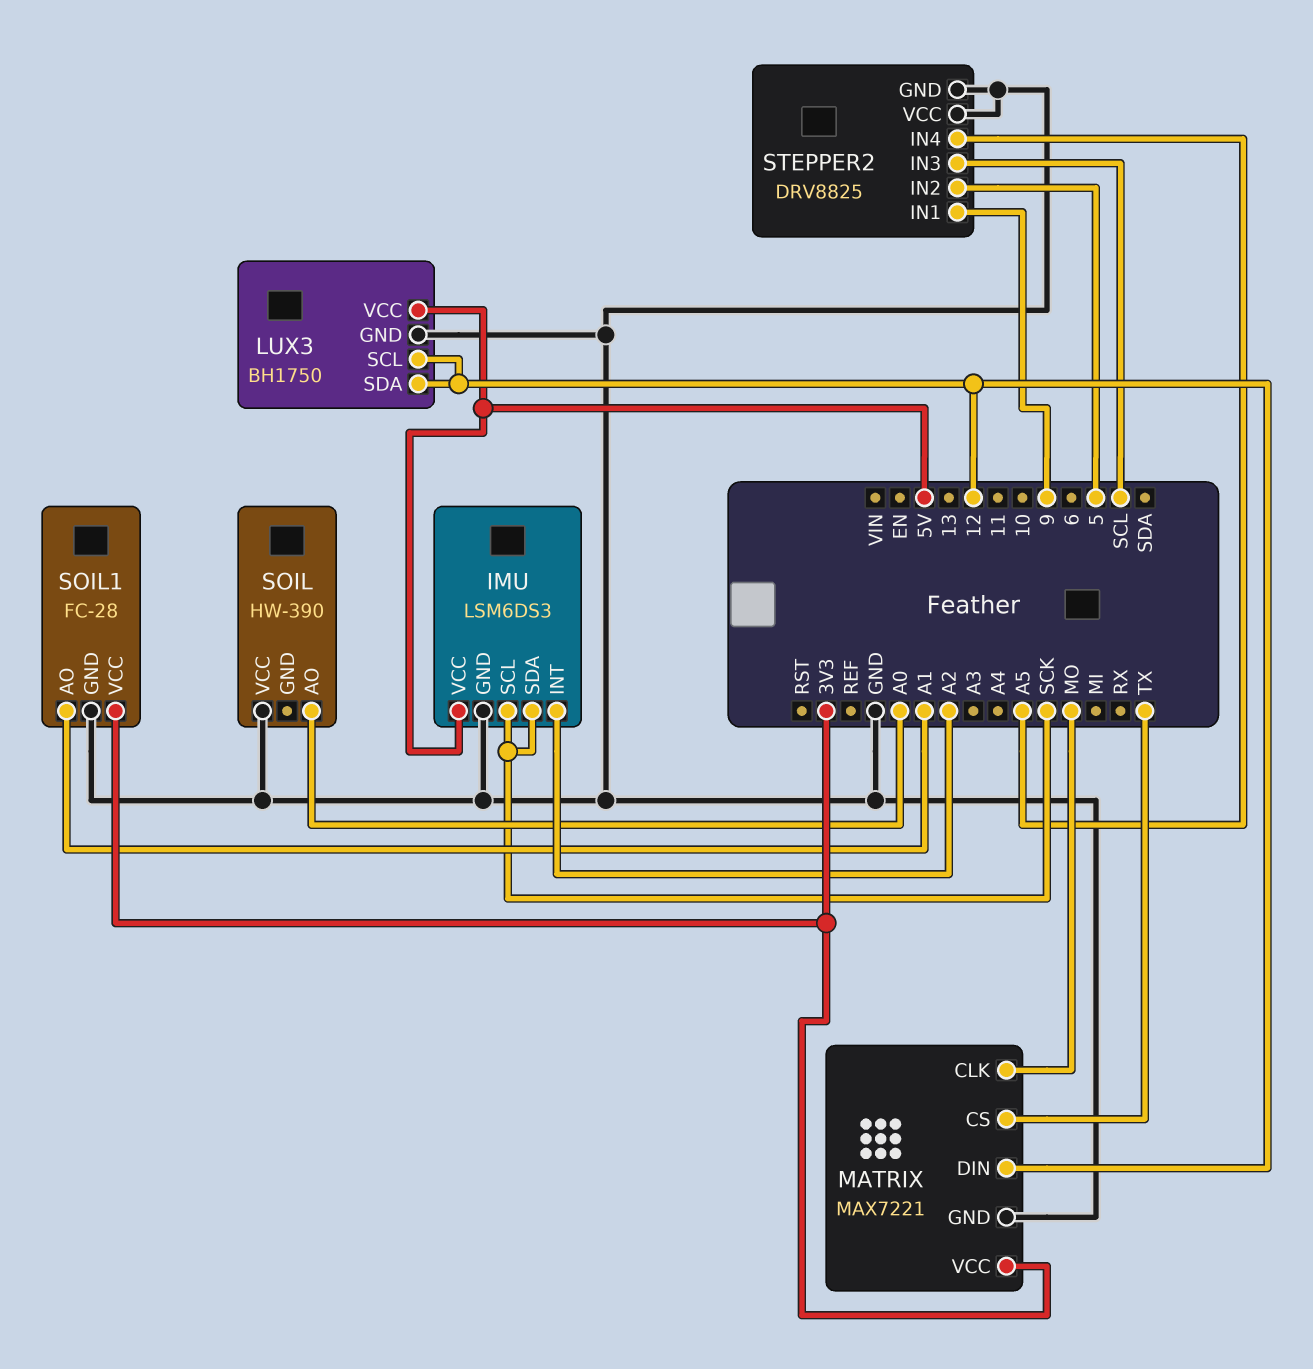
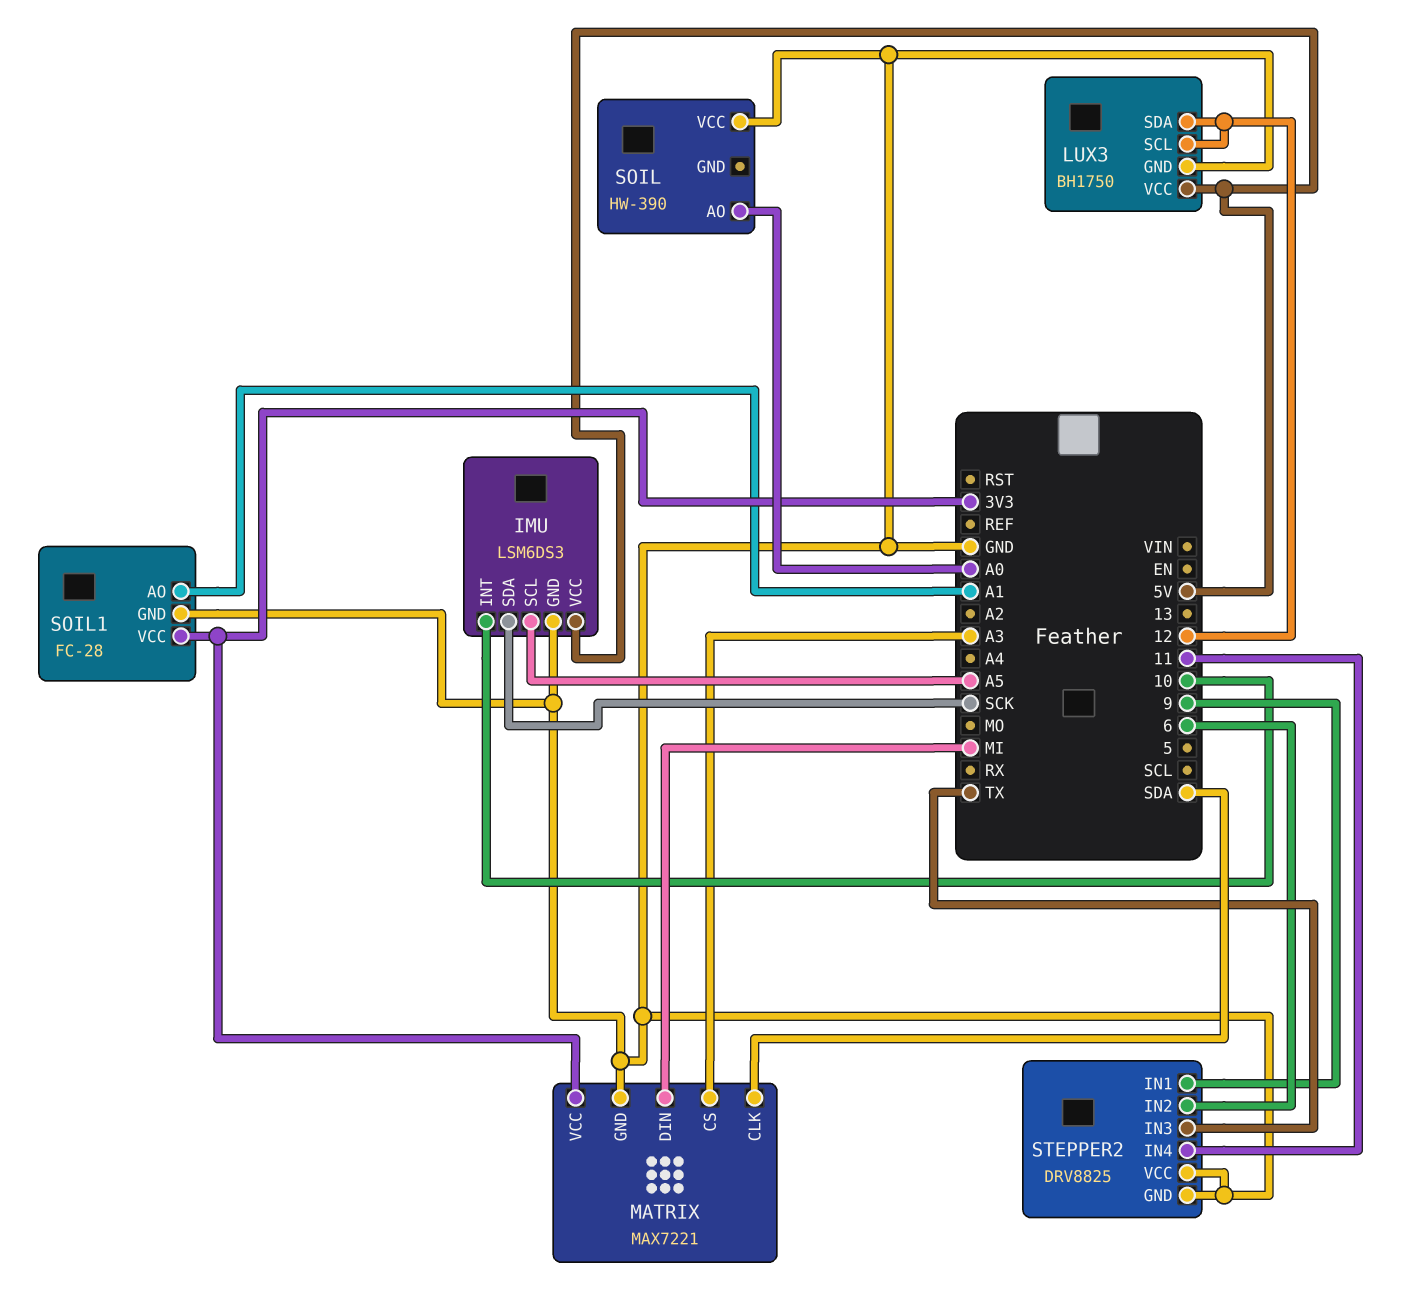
IMU pin INT: A2 -> 10
IMU pin SCL: SCK -> A5
MATRIX pin CLK: MO -> SDA
MATRIX pin CS: TX -> A3
MATRIX pin DIN: 12 -> MI
STEPPER2 pin IN2: 5 -> 6
STEPPER2 pin IN3: SCL -> TX
STEPPER2 pin IN4: A5 -> 11

